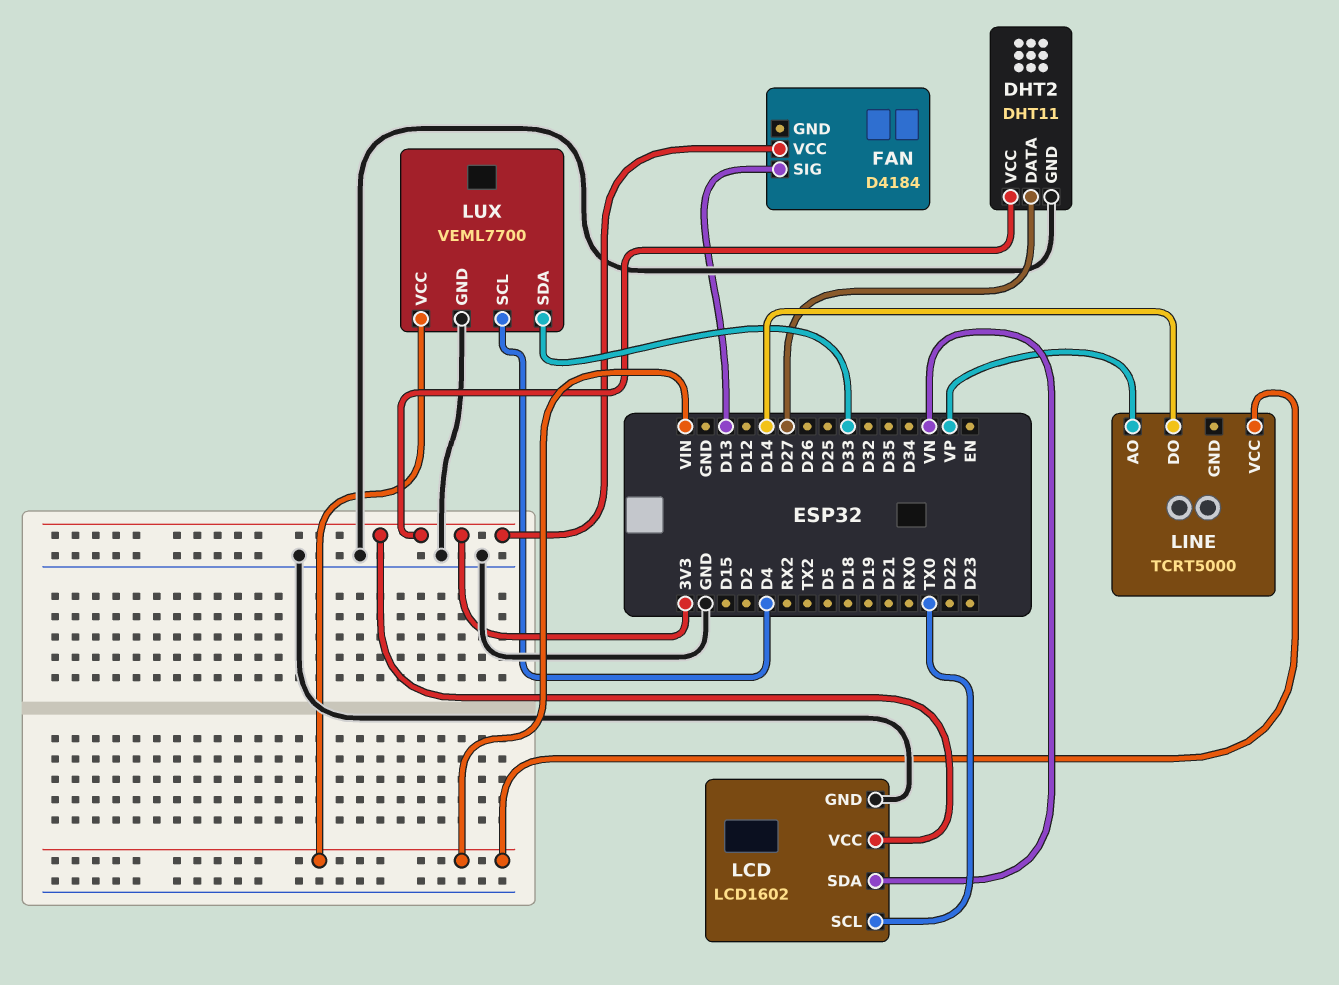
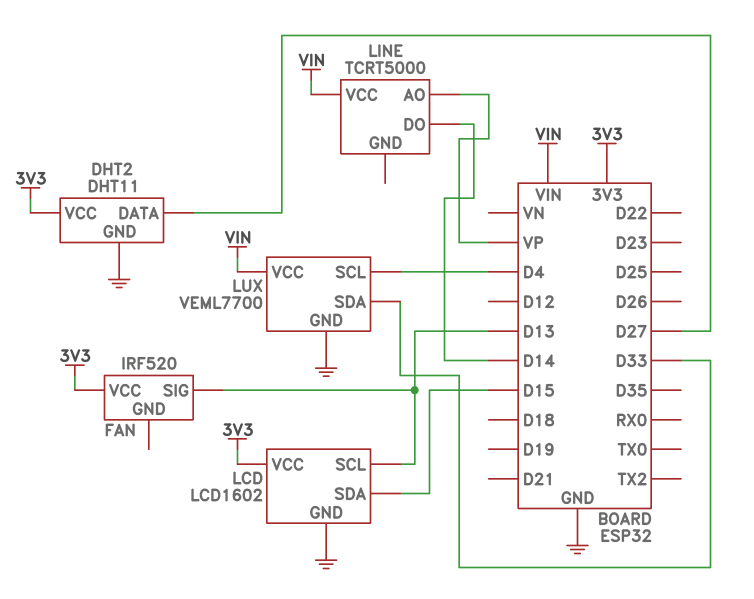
FAN: D4184 -> IRF520
LCD pin SCL: TX0 -> D13
LCD pin SDA: VN -> D15

